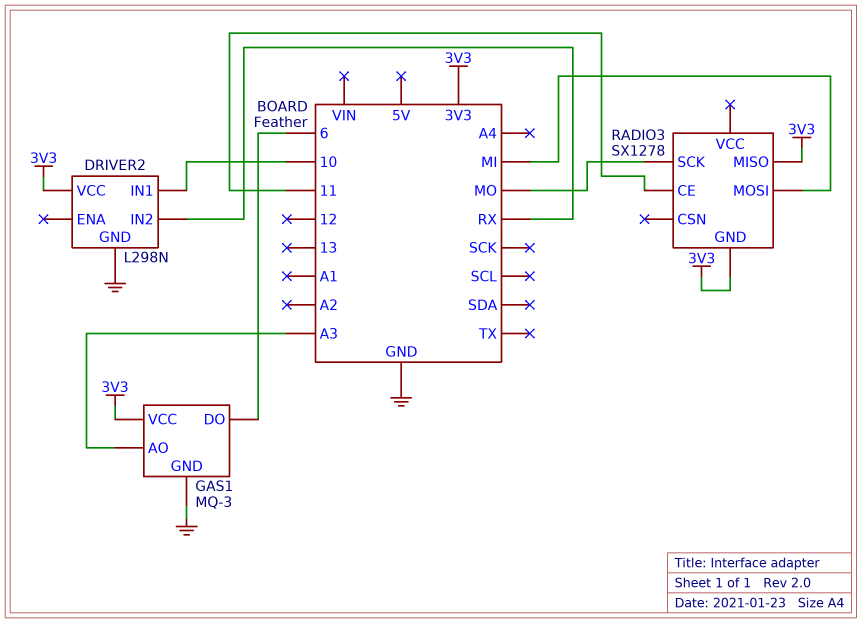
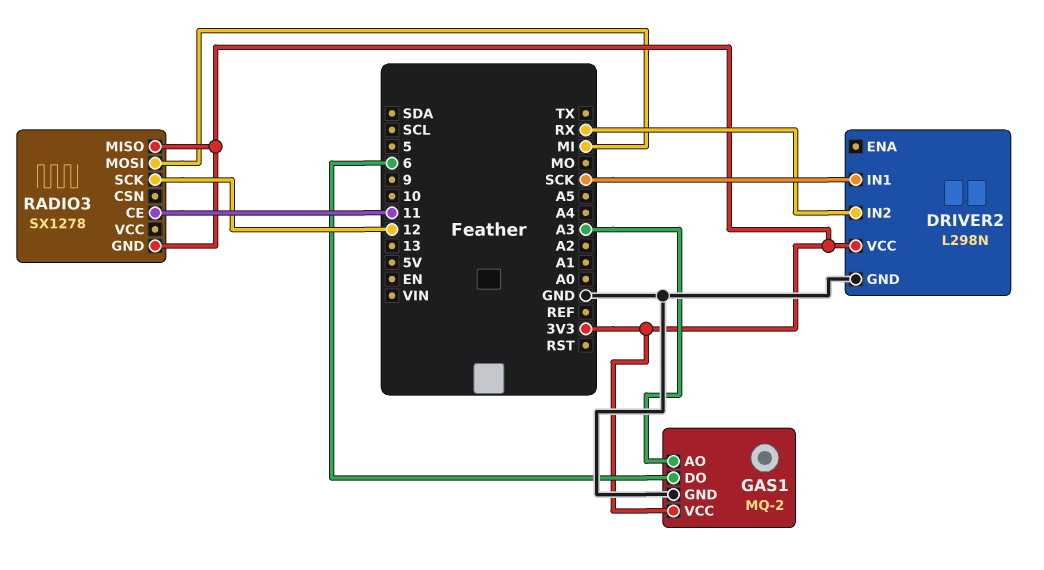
DRIVER2 pin IN1: 10 -> SCK
GAS1: MQ-3 -> MQ-2
RADIO3 pin SCK: MO -> 12

